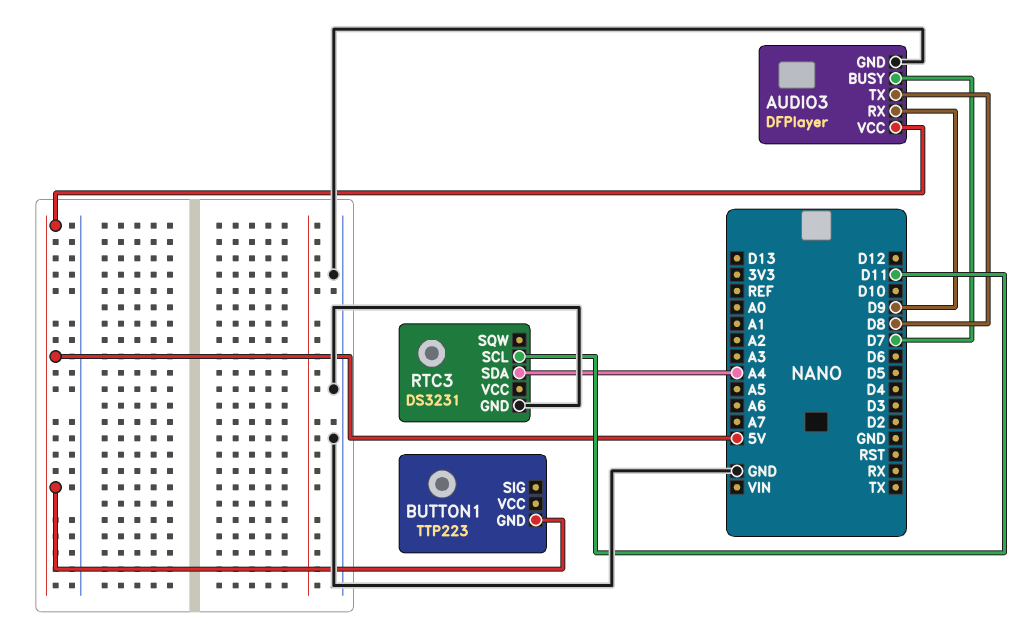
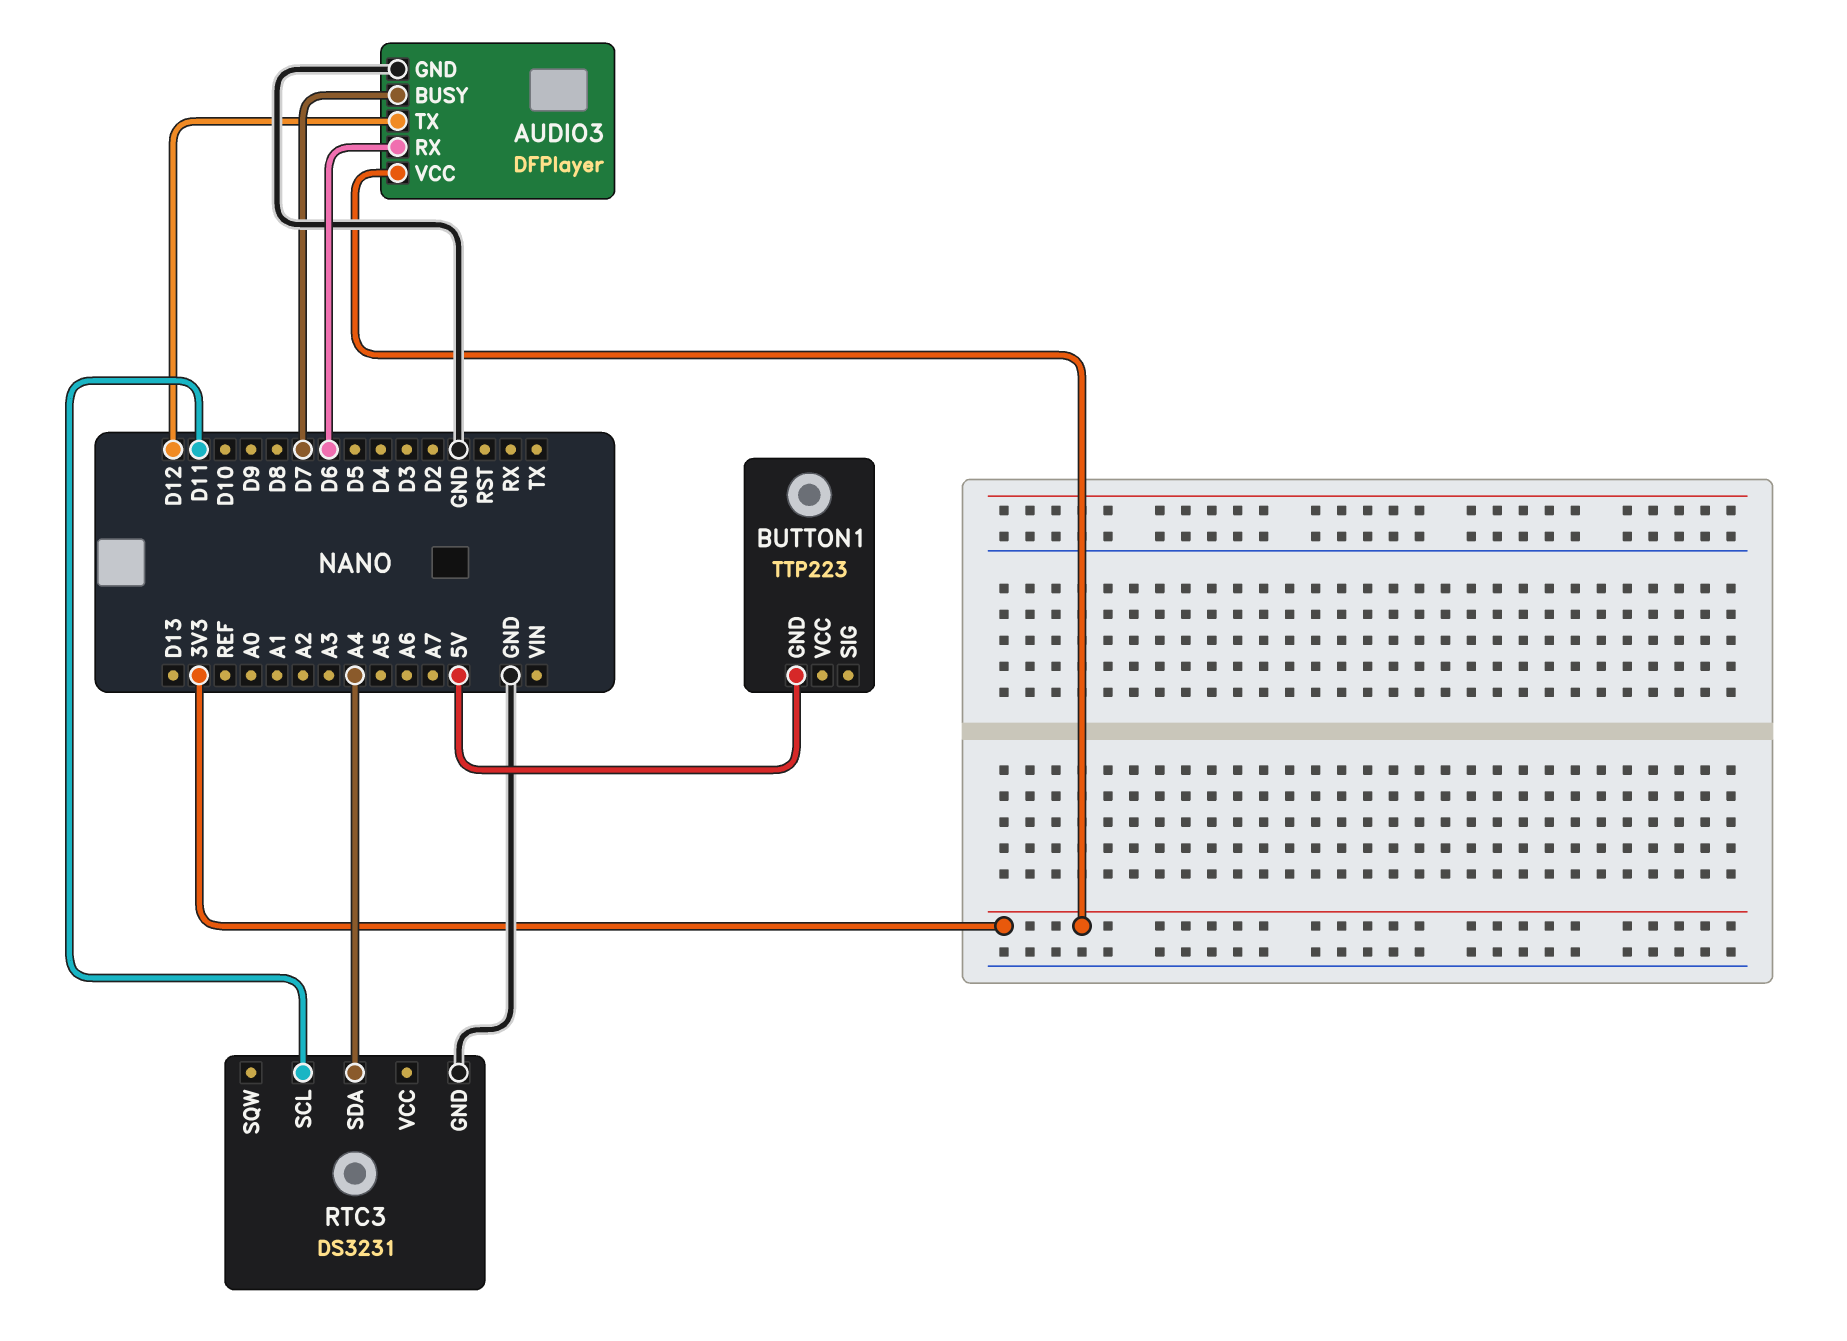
AUDIO3 pin RX: D9 -> D6
AUDIO3 pin TX: D8 -> D12
AUDIO3 pin VCC: 5V -> 3V3

